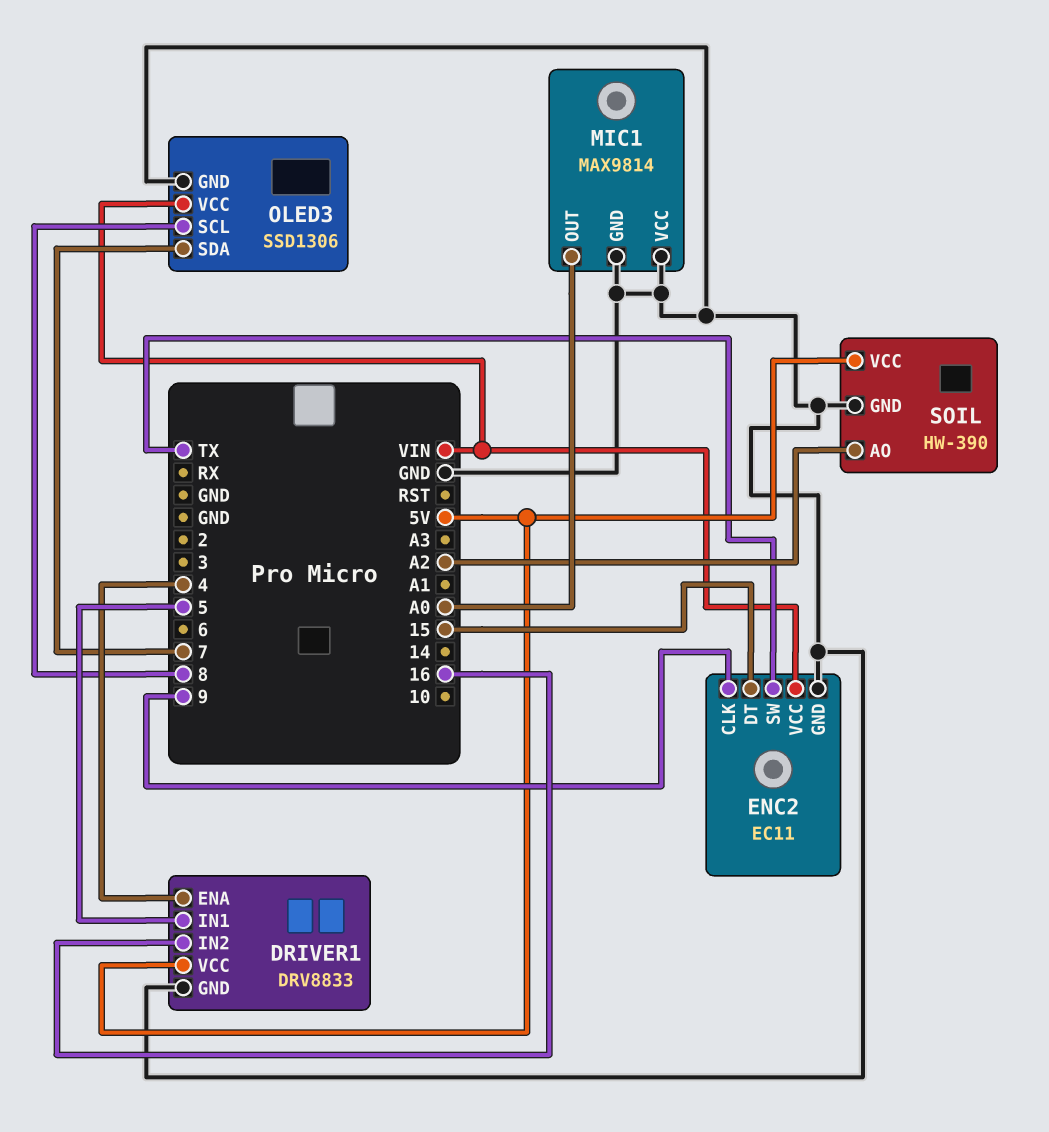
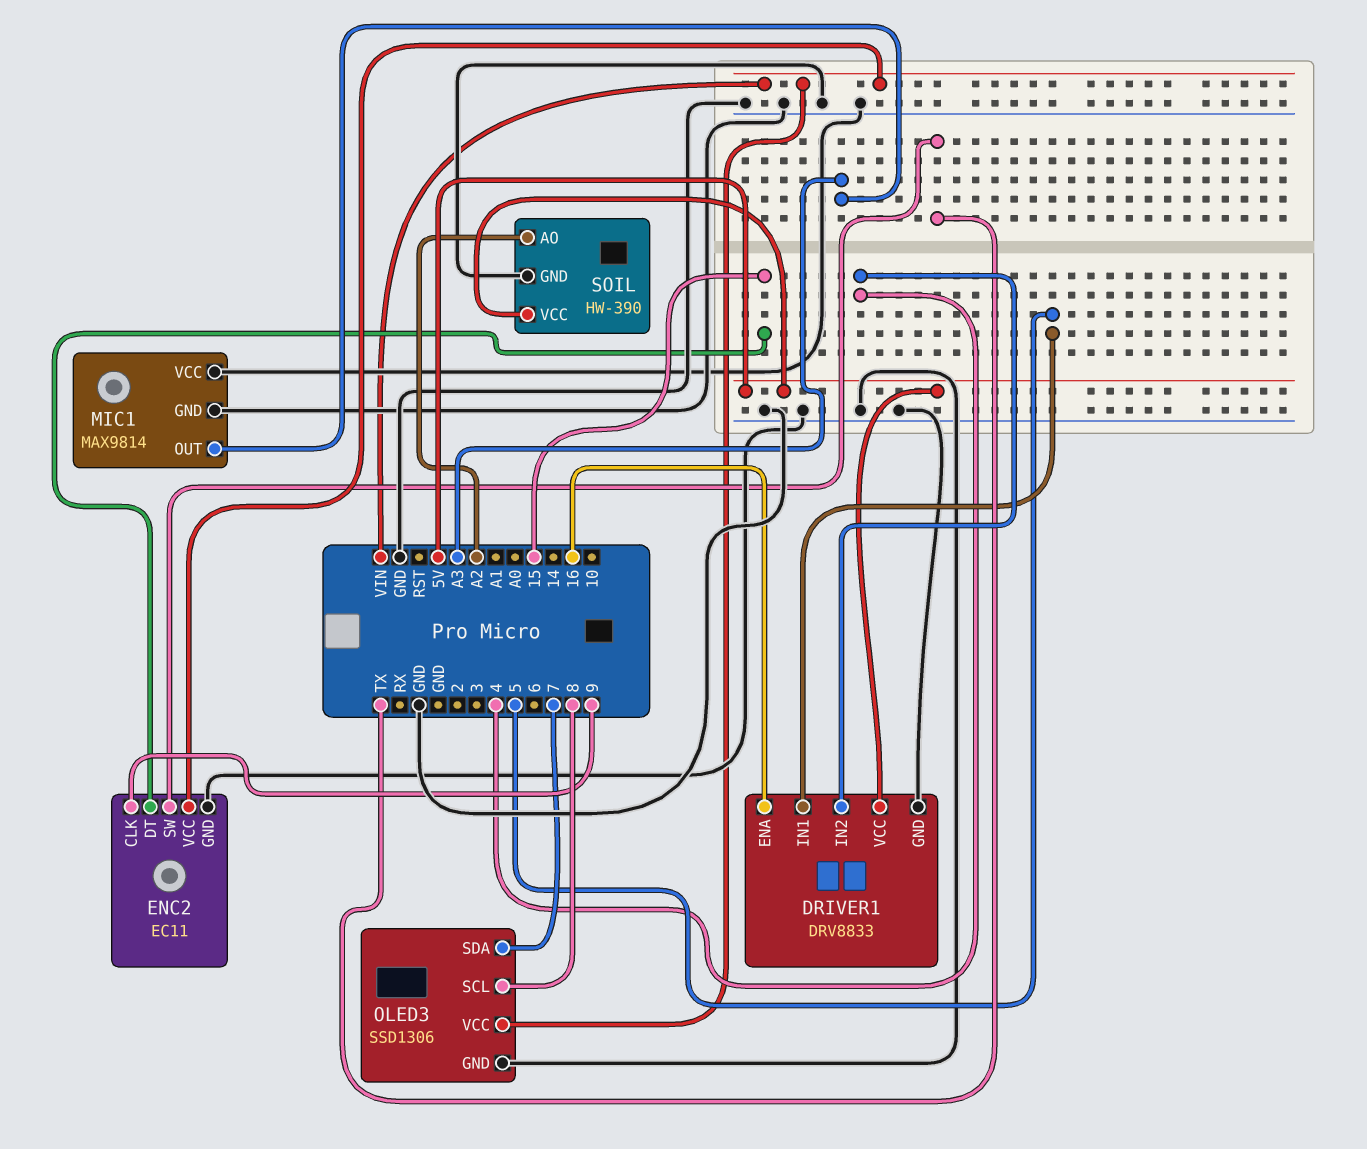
DRIVER1 pin ENA: 4 -> 16
DRIVER1 pin IN2: 16 -> 4
MIC1 pin OUT: A0 -> A3

